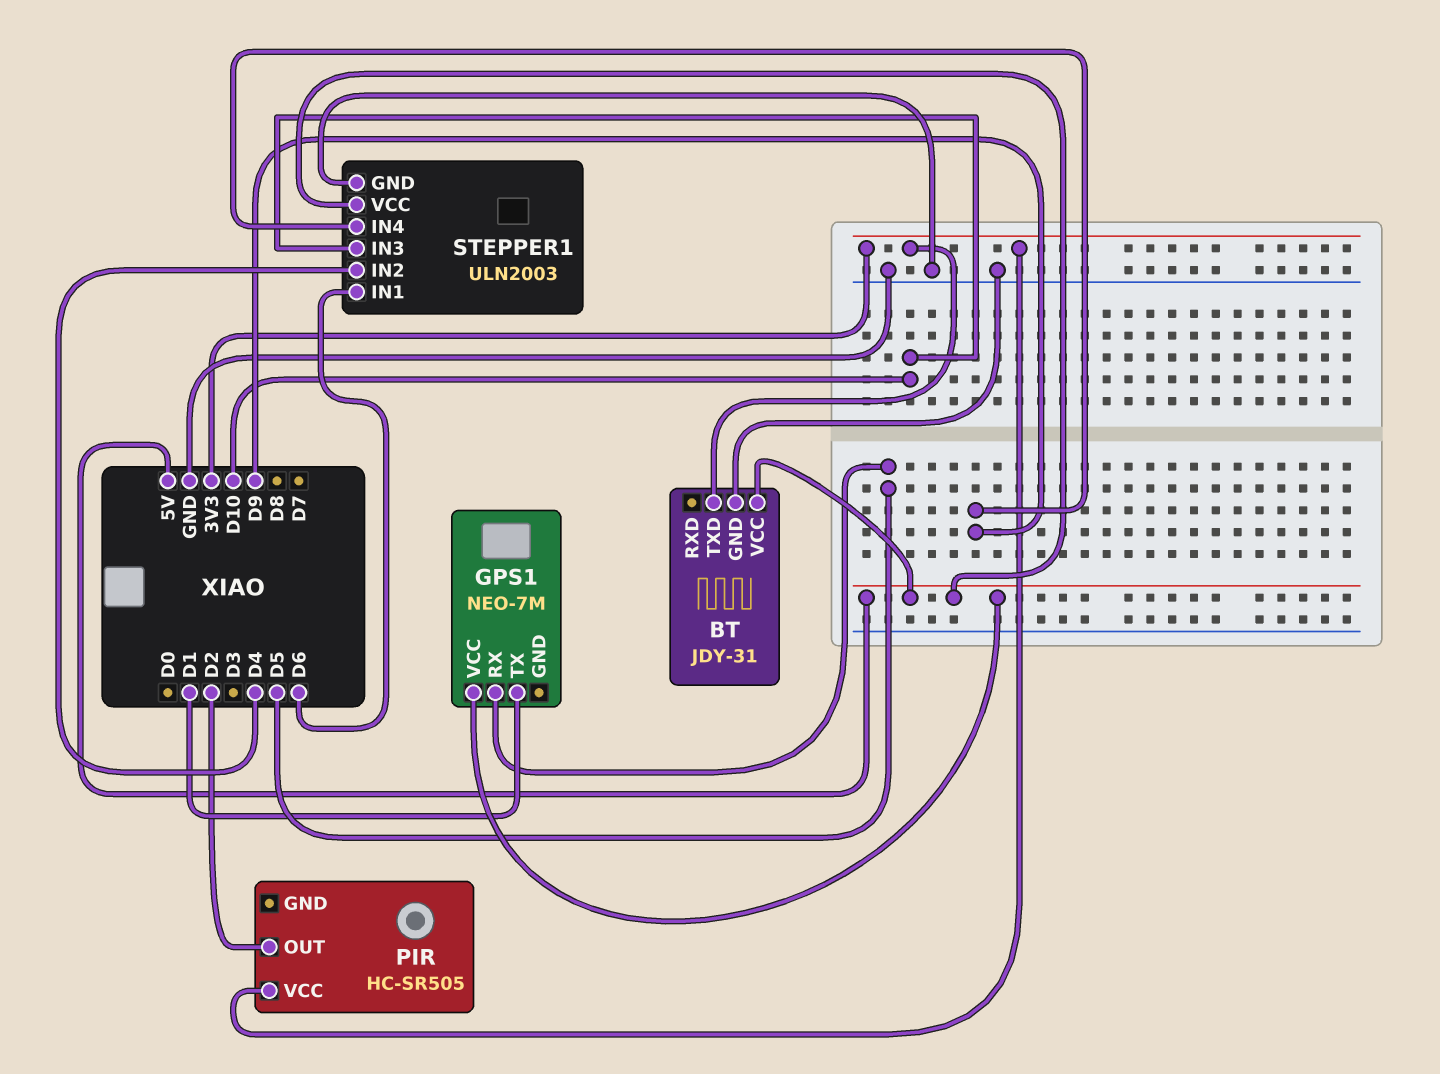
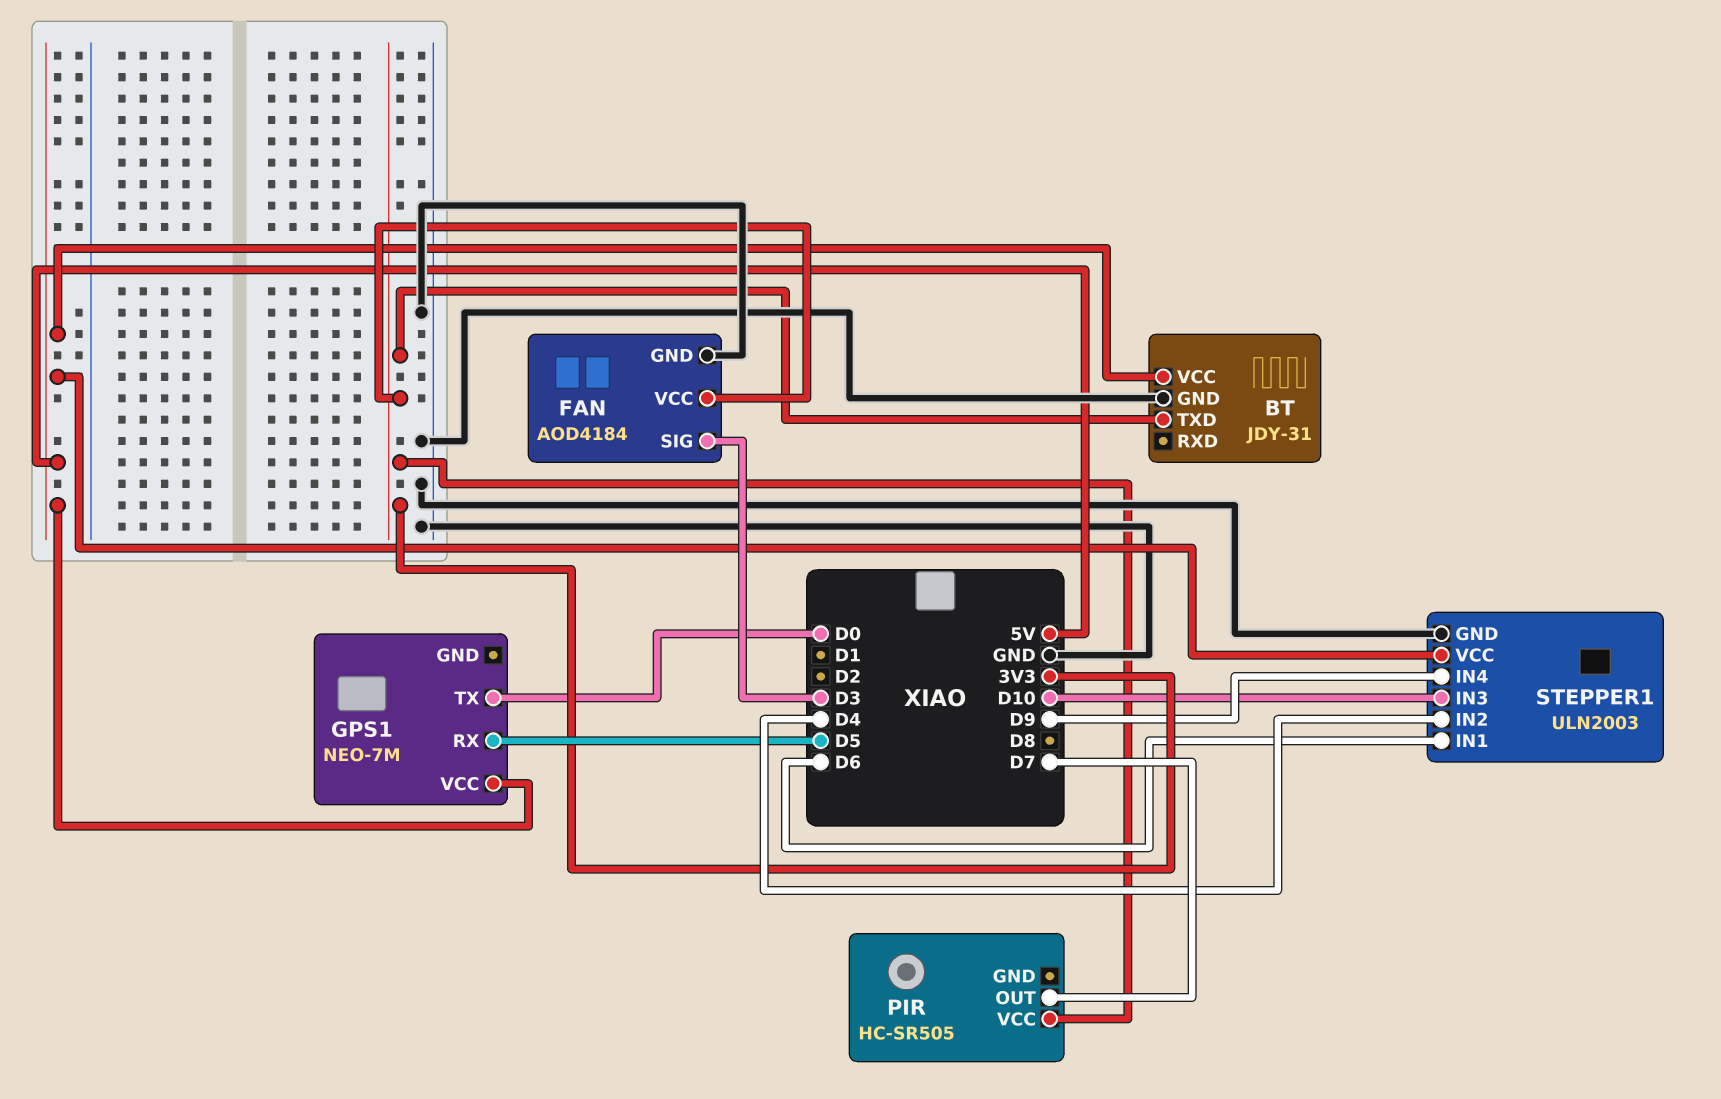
FAN: none -> AOD4184
FAN pin GND: none -> GND
FAN pin SIG: none -> D3
FAN pin VCC: none -> 3V3
GPS1 pin TX: D1 -> D0
PIR pin OUT: D2 -> D7

